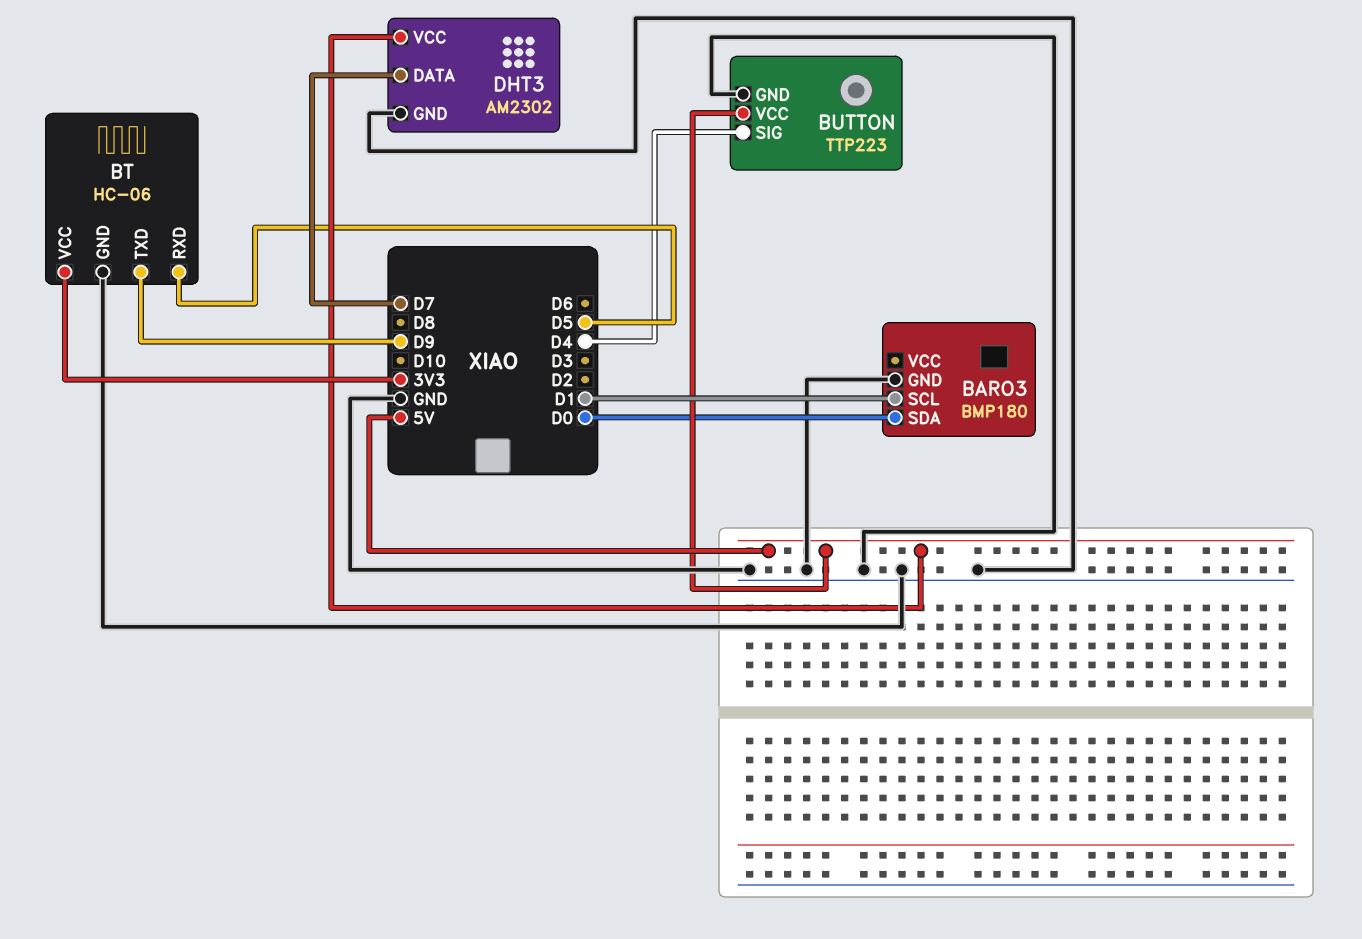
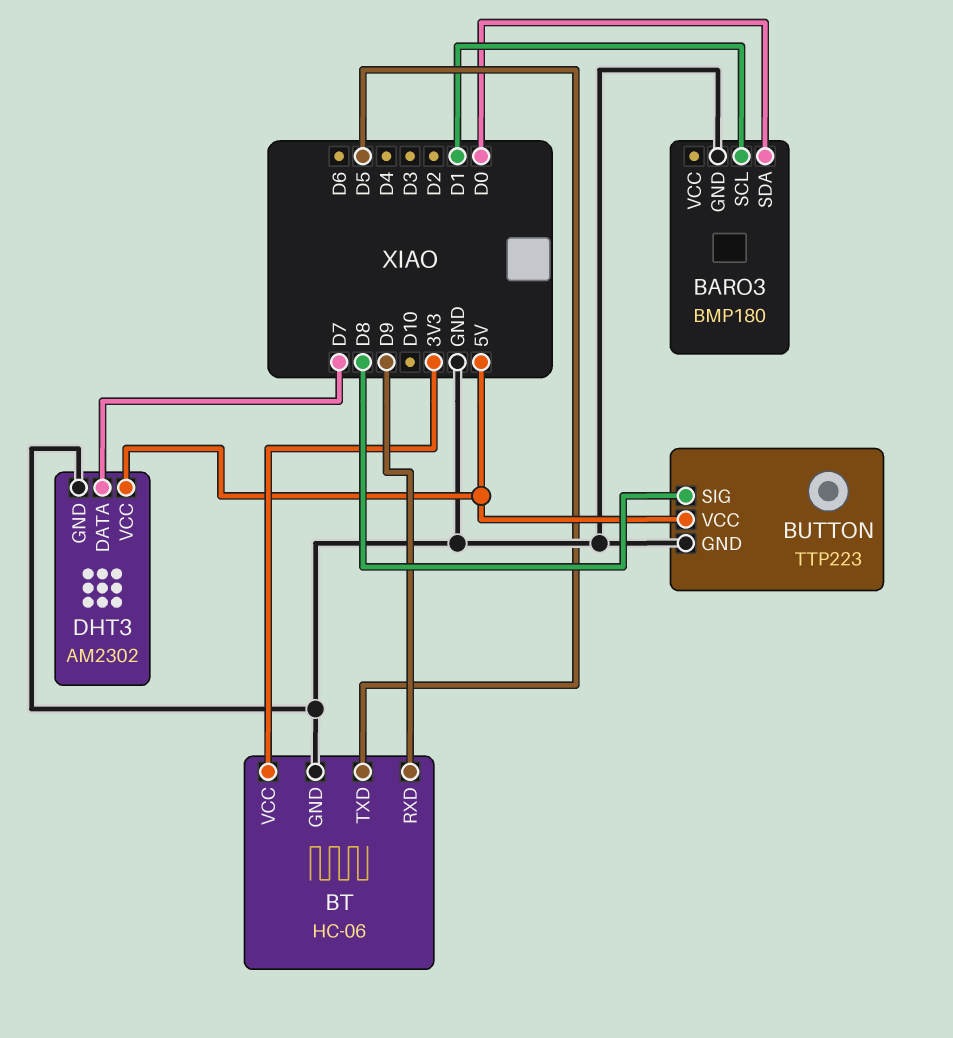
BT pin RXD: D5 -> D9
BT pin TXD: D9 -> D5
BUTTON pin SIG: D4 -> D8

